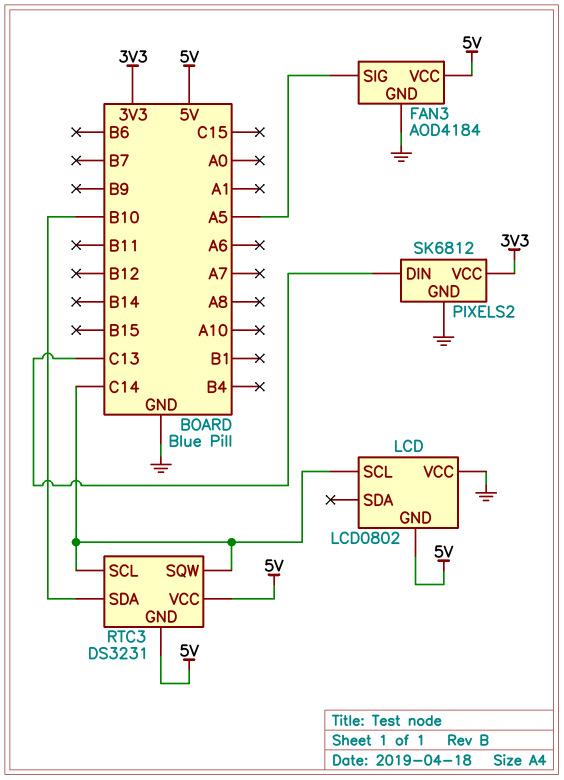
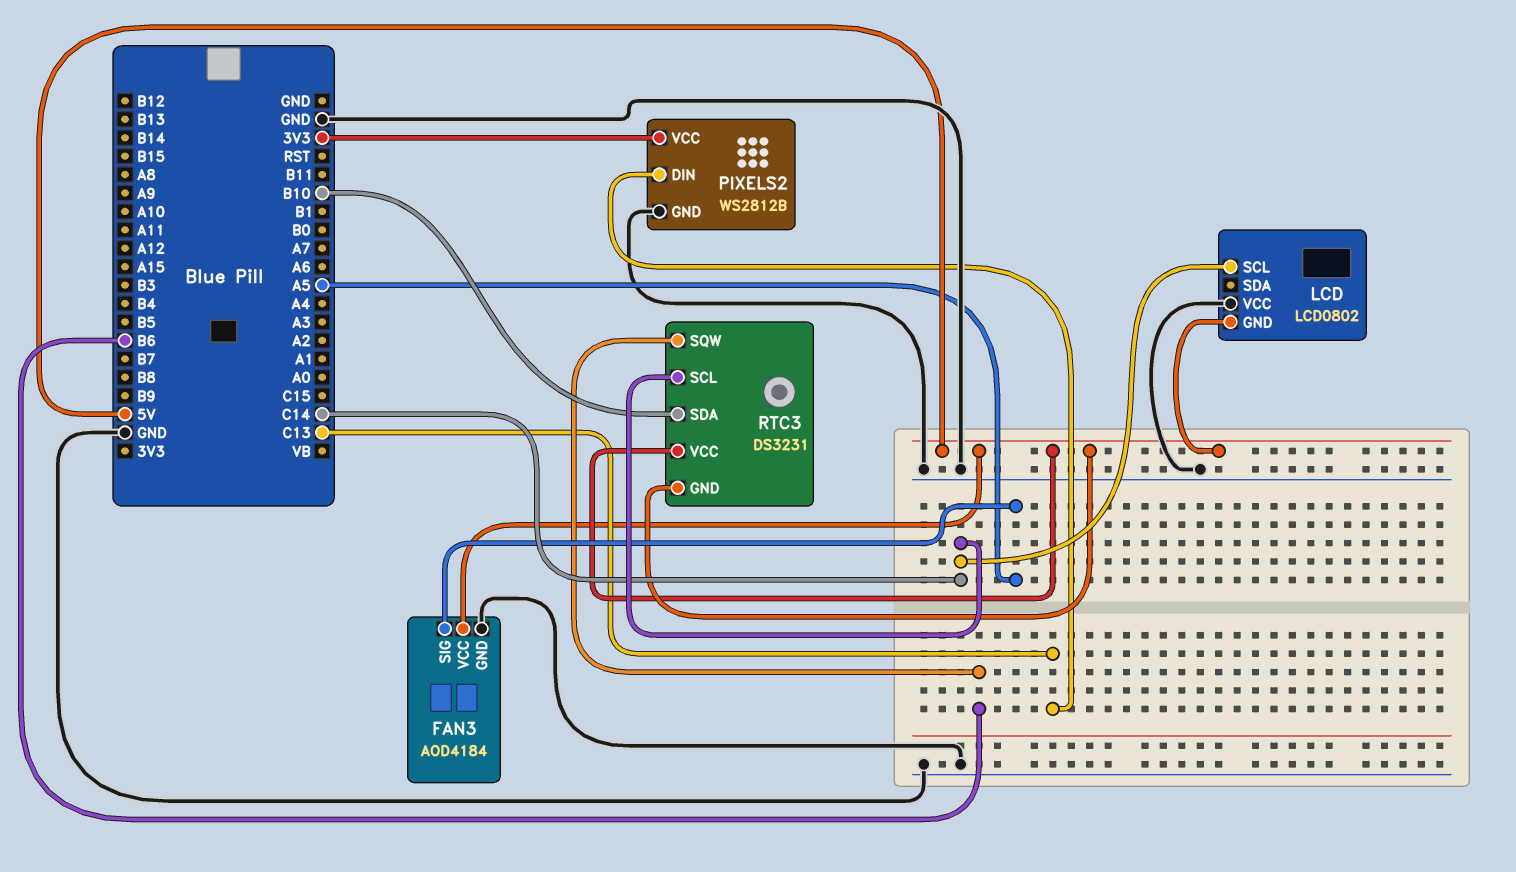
PIXELS2: SK6812 -> WS2812B
RTC3 pin SQW: C14 -> B6

